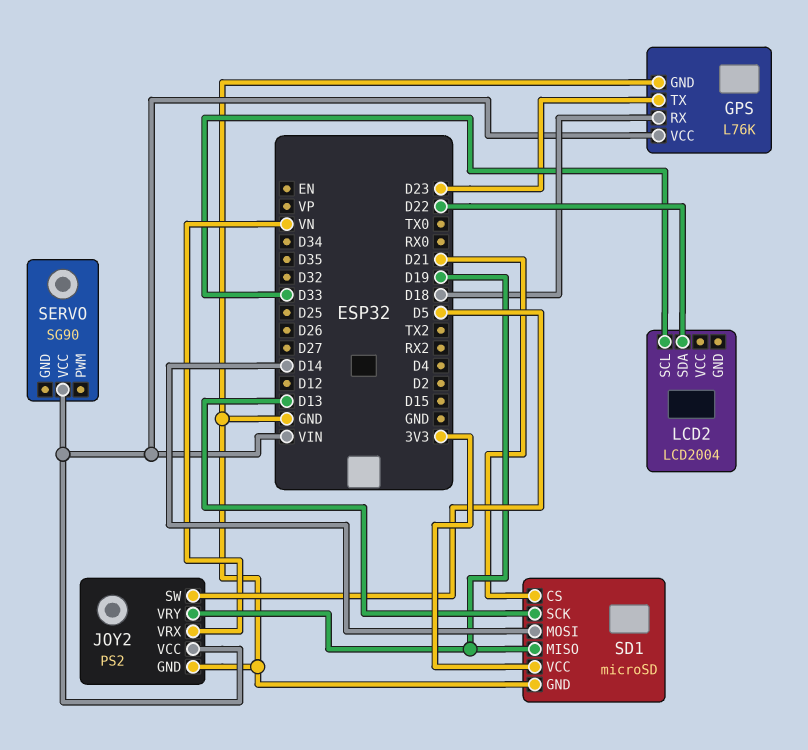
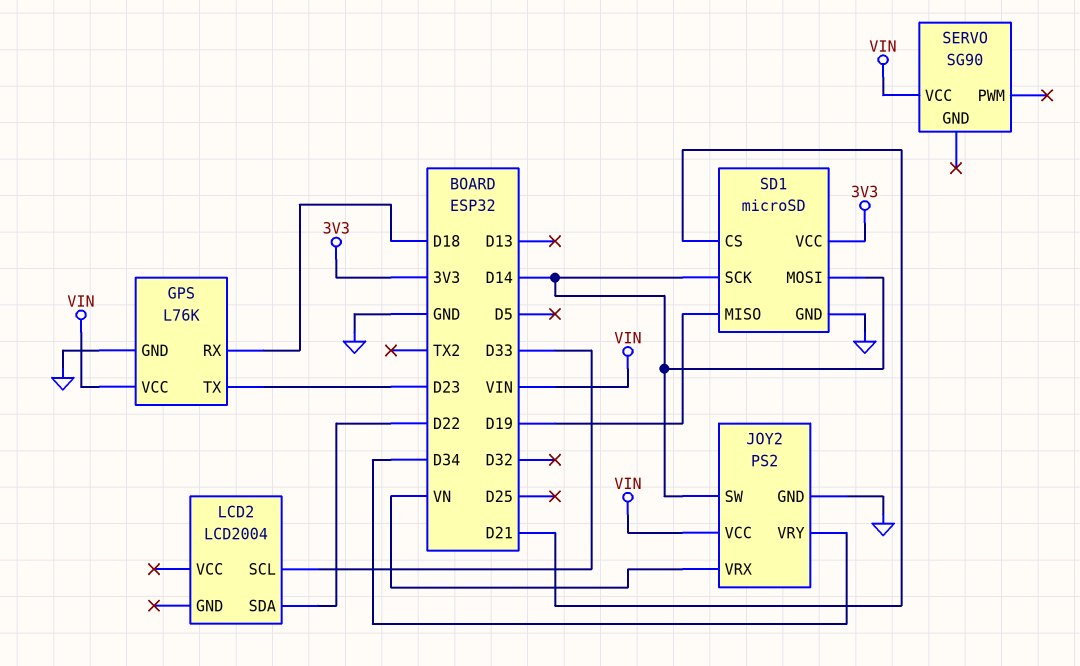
JOY2 pin SW: D5 -> D14
JOY2 pin VRY: D19 -> D34
SD1 pin SCK: D13 -> D14

